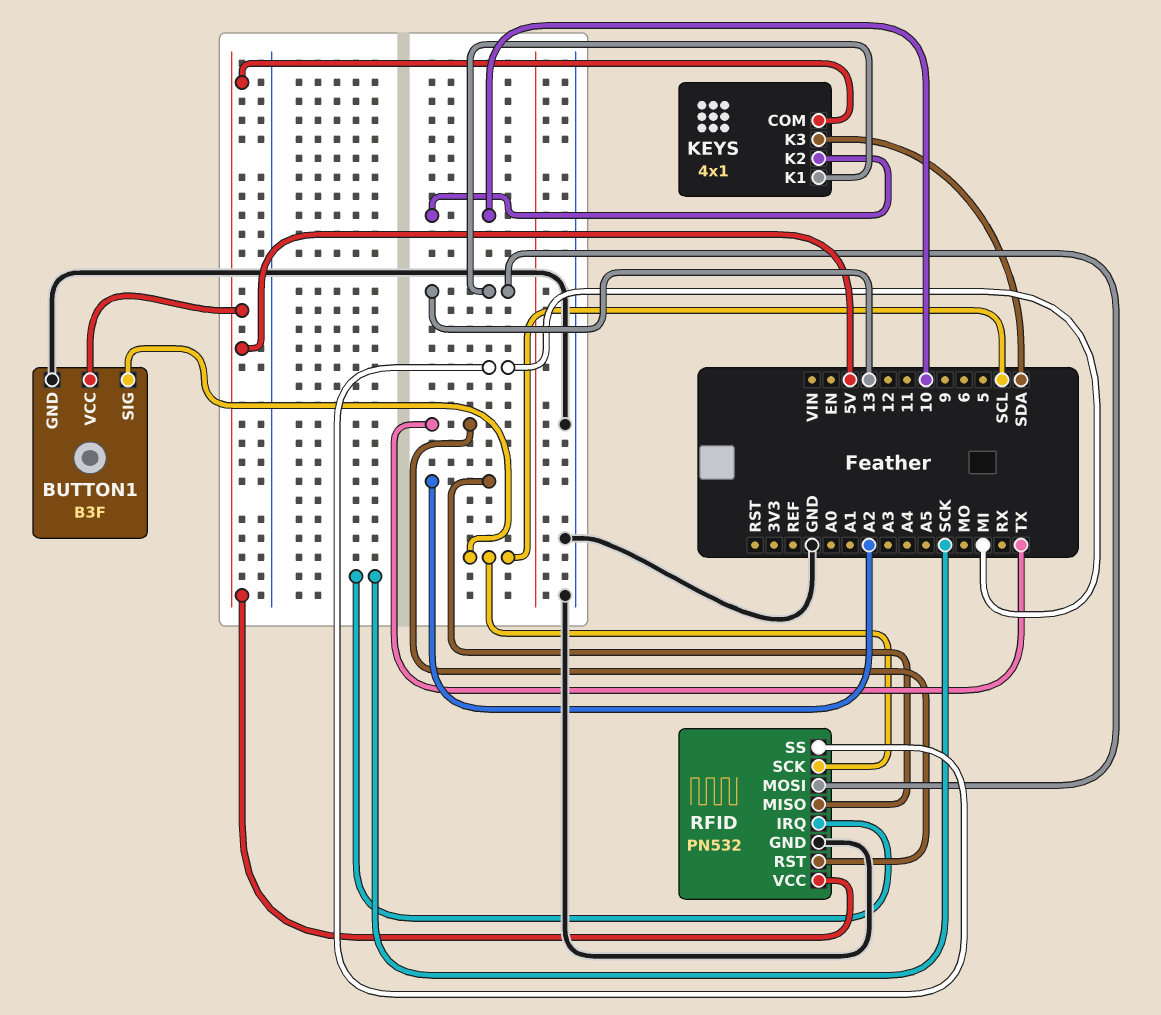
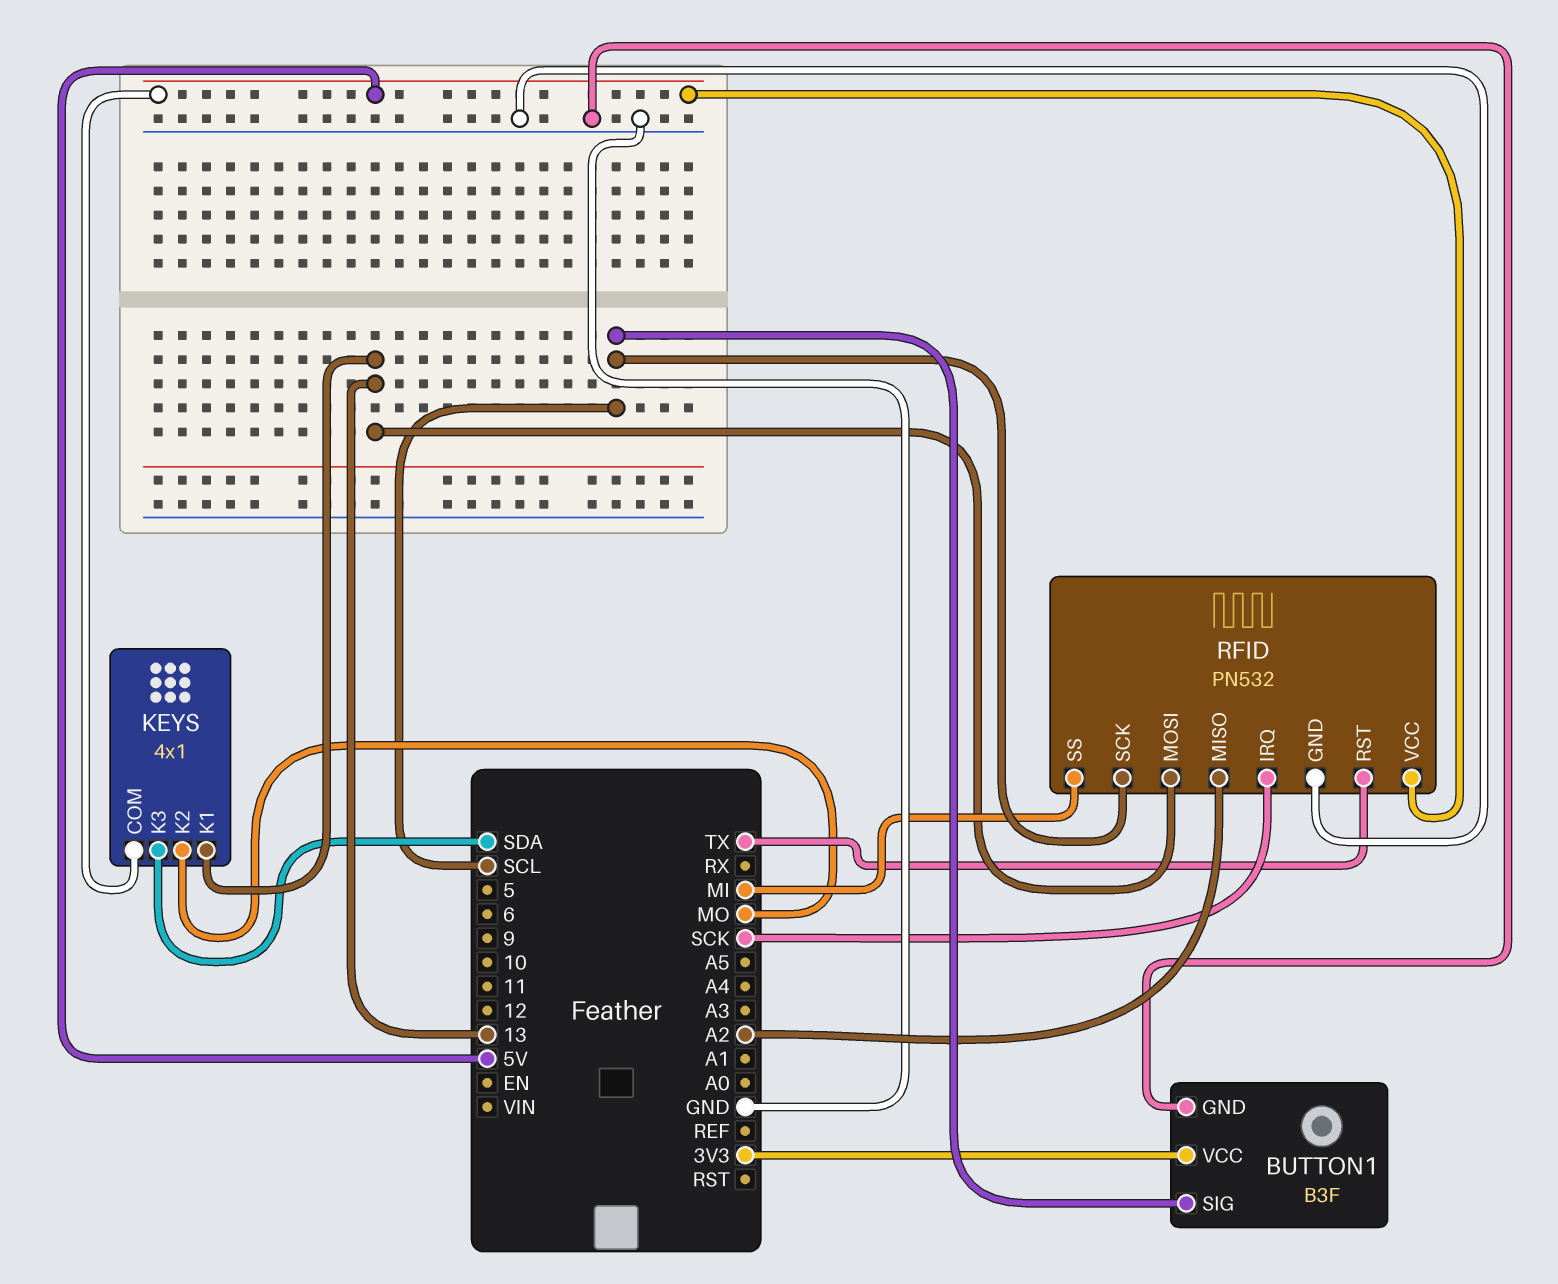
BUTTON1 pin VCC: 5V -> 3V3
KEYS pin K2: 10 -> MO

